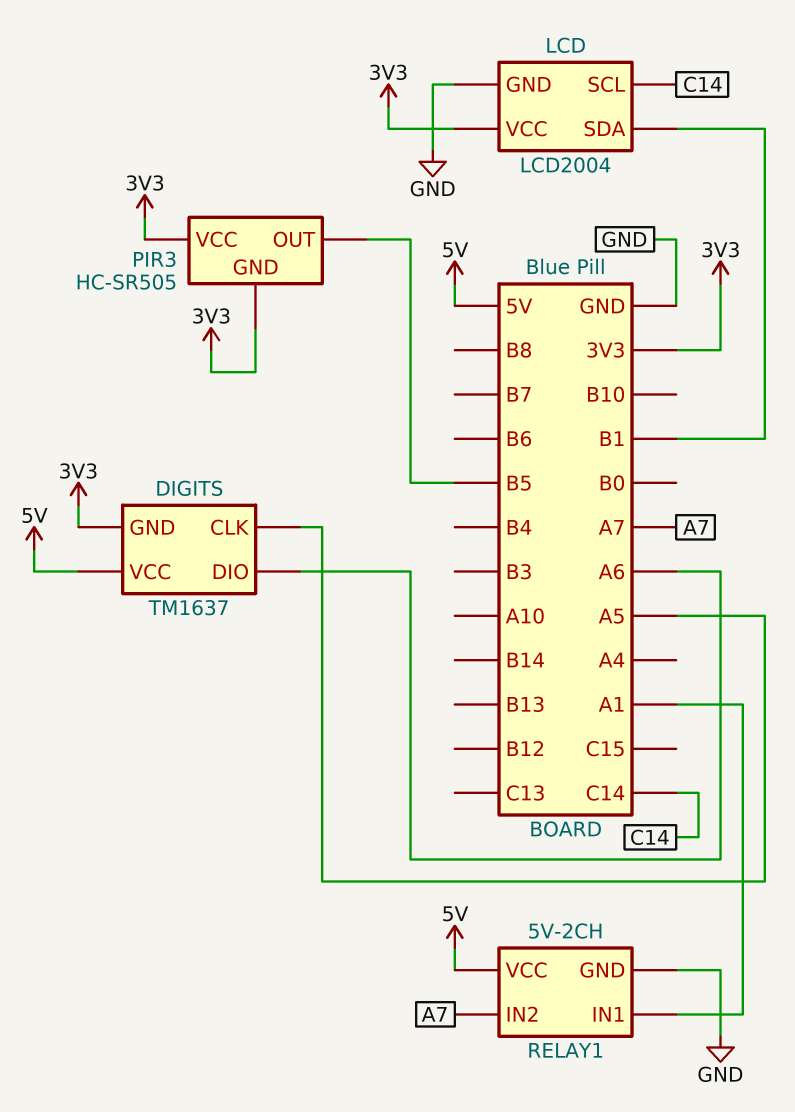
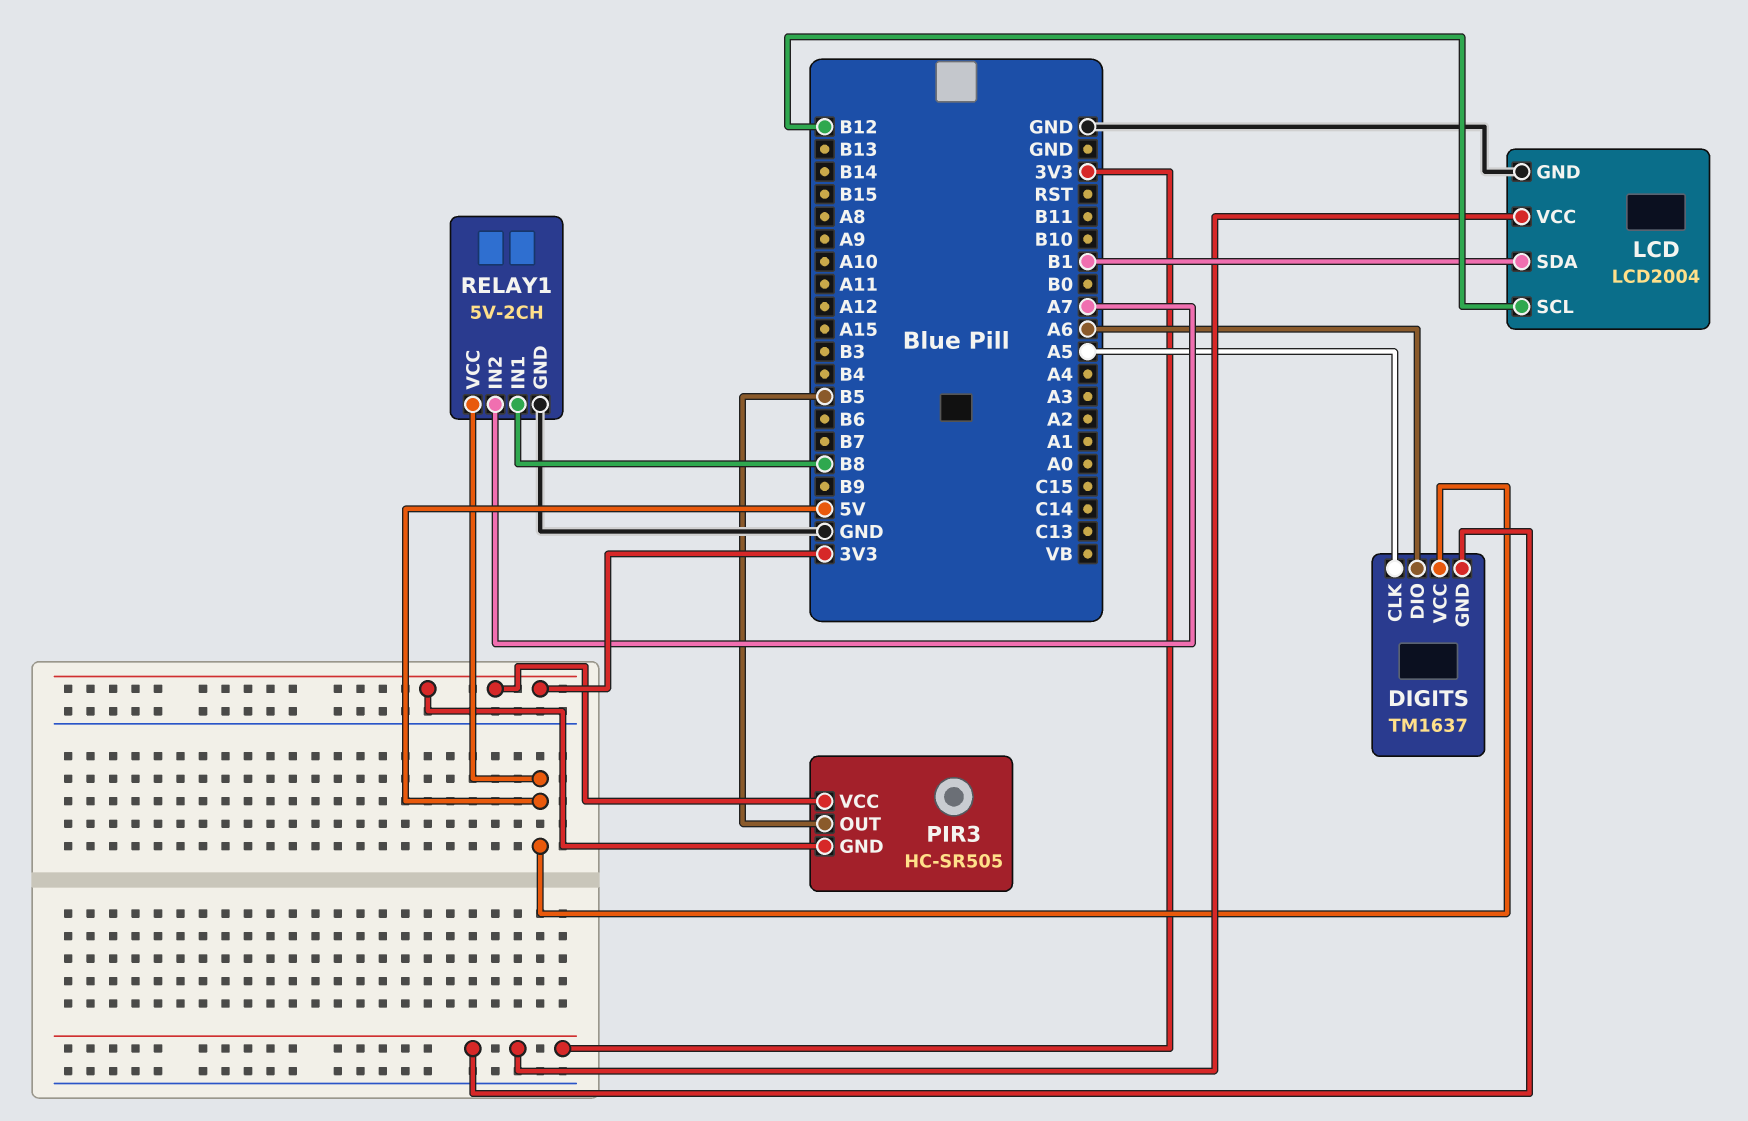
LCD pin SCL: C14 -> B12
RELAY1 pin IN1: A1 -> B8

